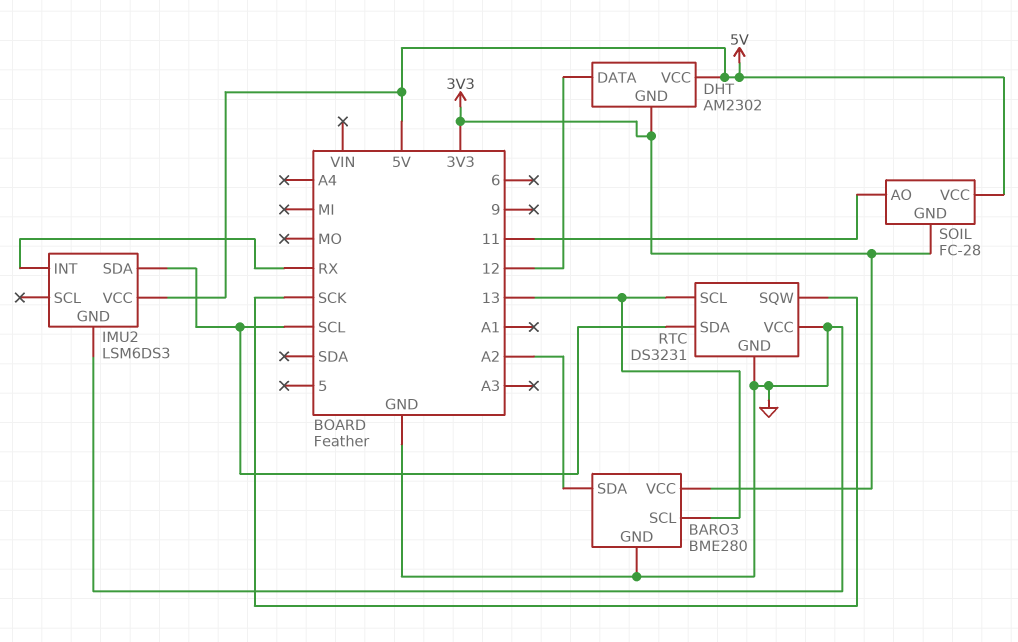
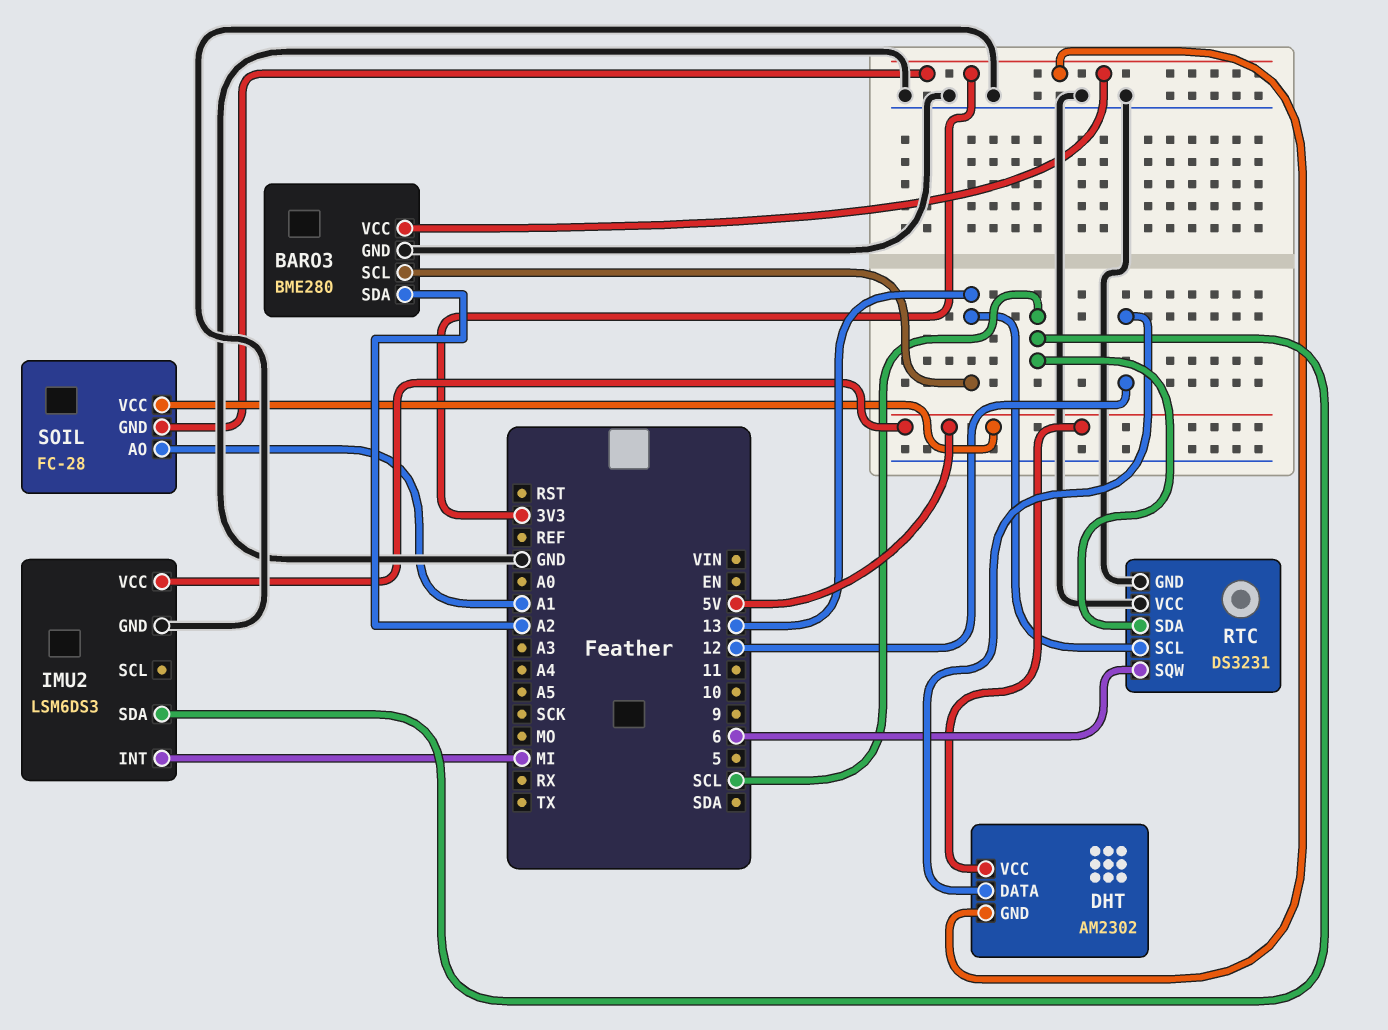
IMU2 pin INT: RX -> MI
RTC pin SQW: SCK -> 6
SOIL pin AO: 11 -> A1

